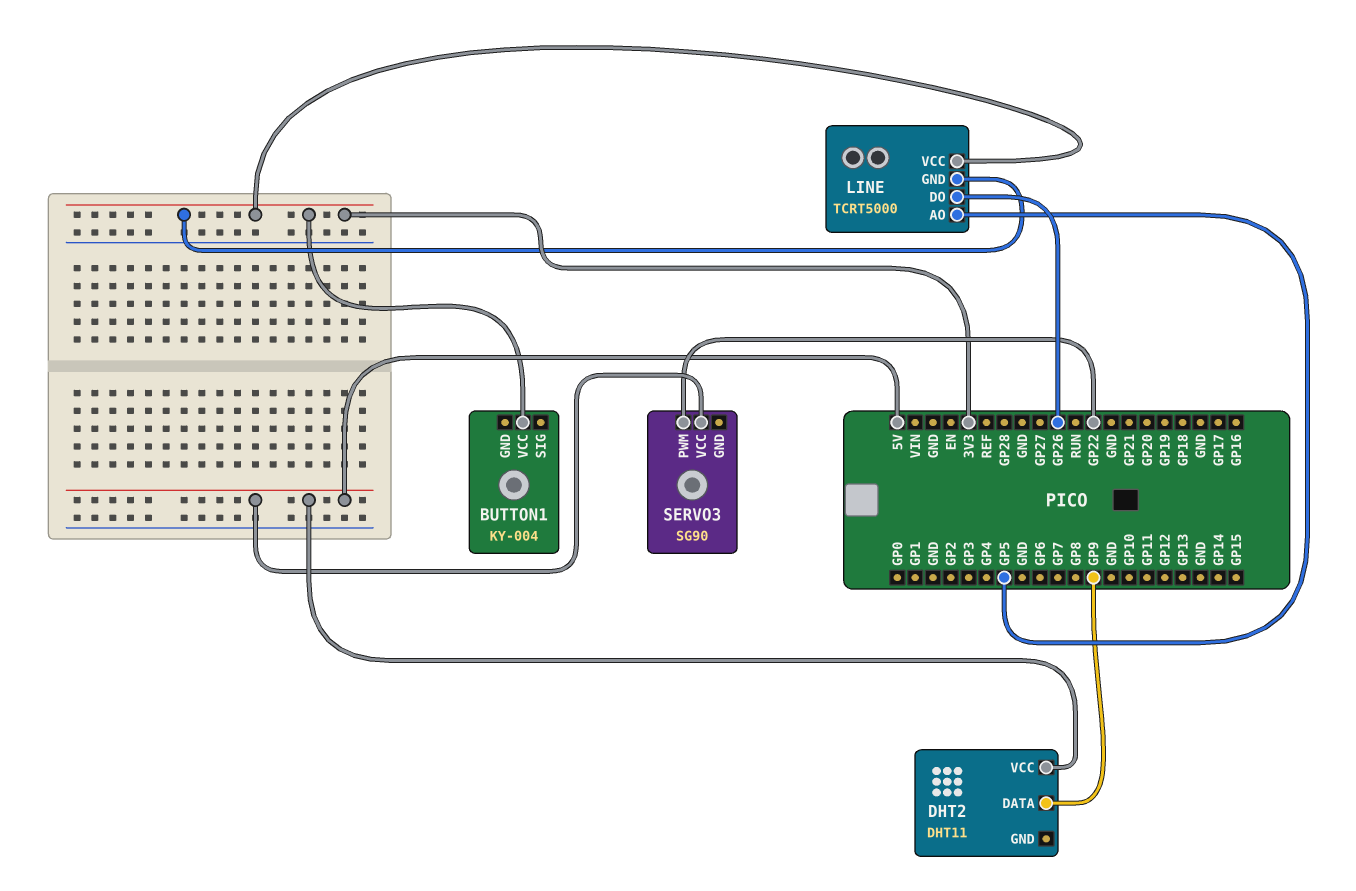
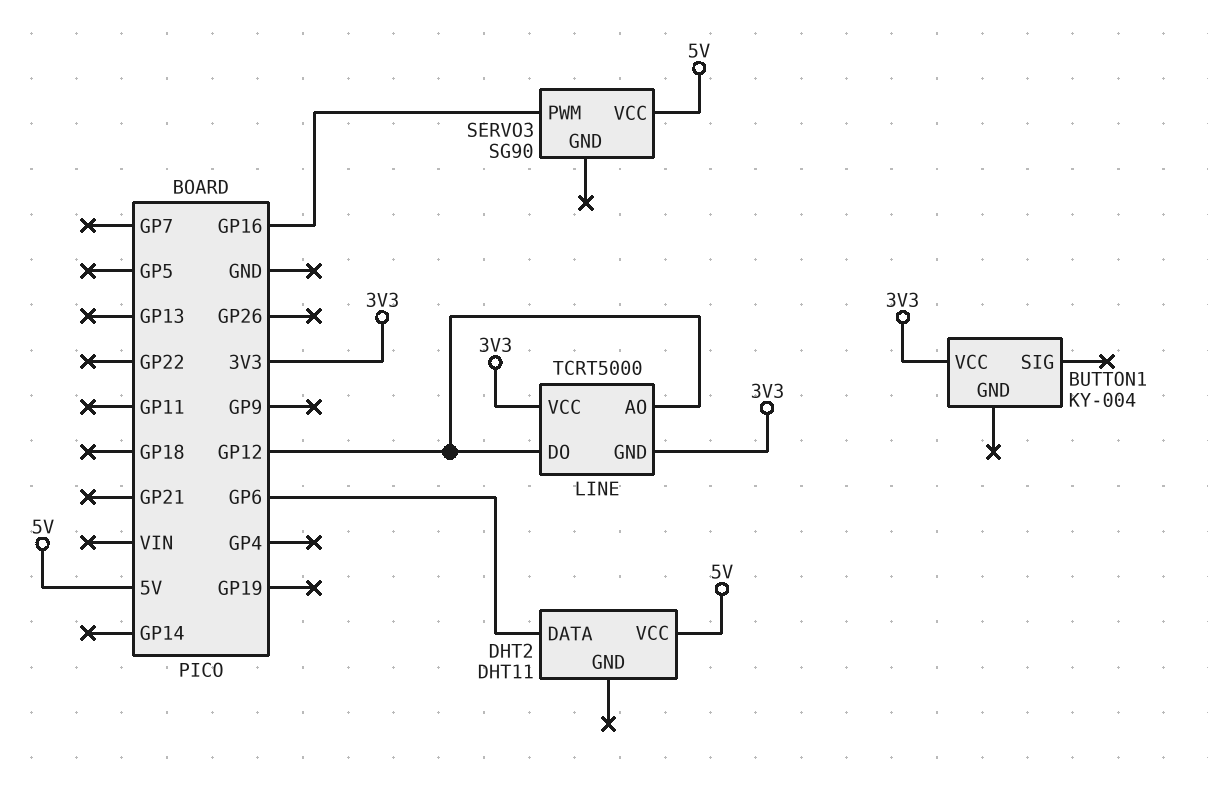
DHT2 pin DATA: GP9 -> GP6
LINE pin AO: GP5 -> GP12
LINE pin DO: GP26 -> GP12
SERVO3 pin PWM: GP22 -> GP16

